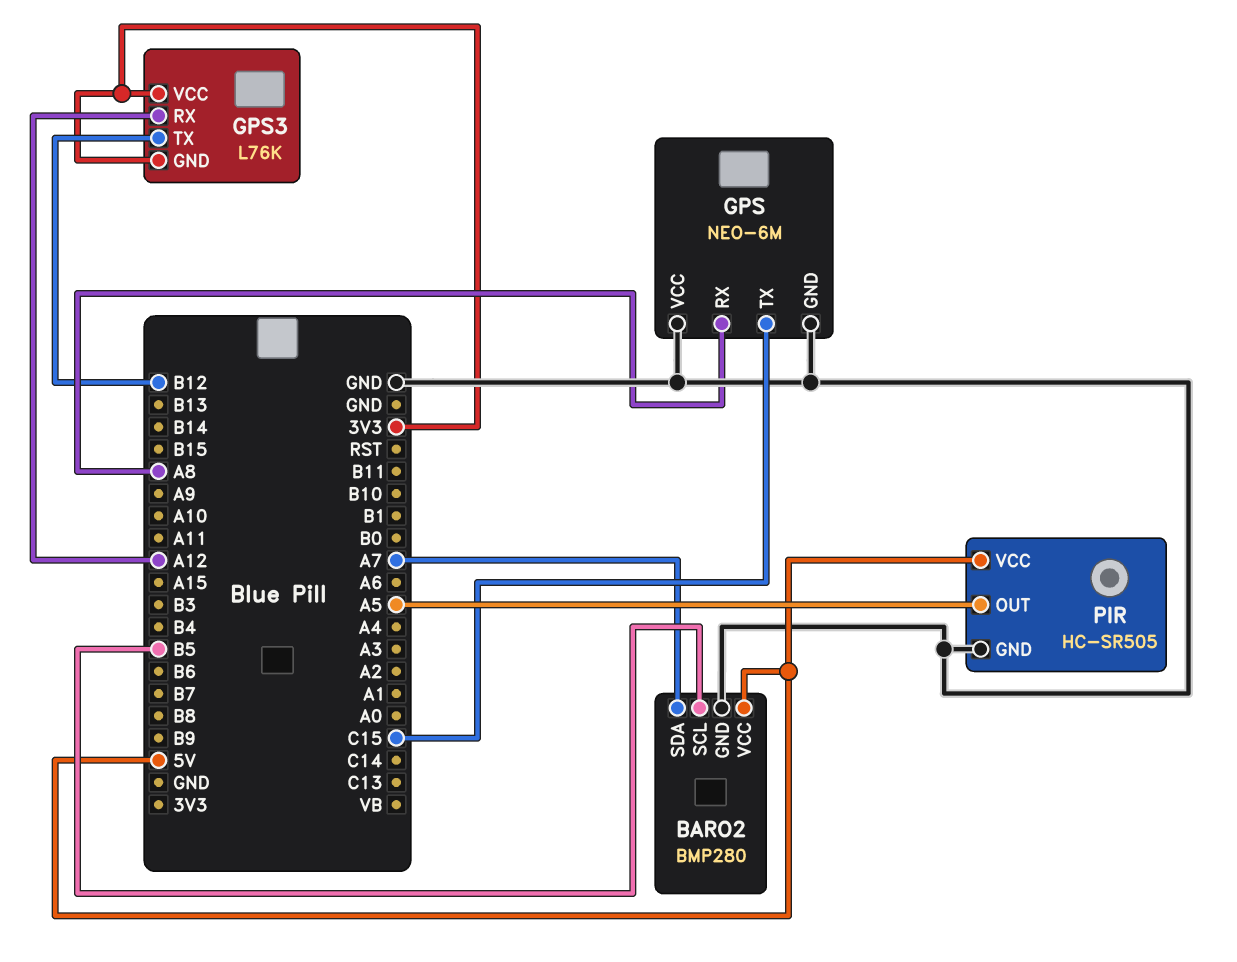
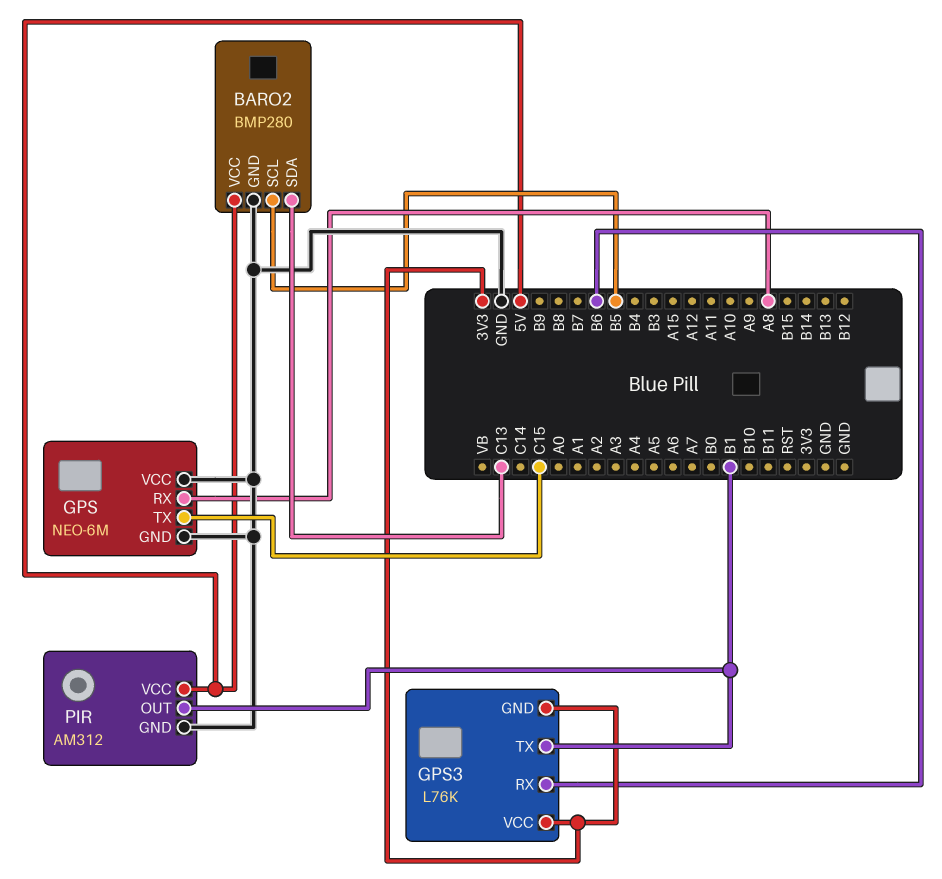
BARO2 pin SDA: A7 -> C13
GPS3 pin RX: A12 -> B6
GPS3 pin TX: B12 -> B1
PIR: HC-SR505 -> AM312
PIR pin OUT: A5 -> B1

